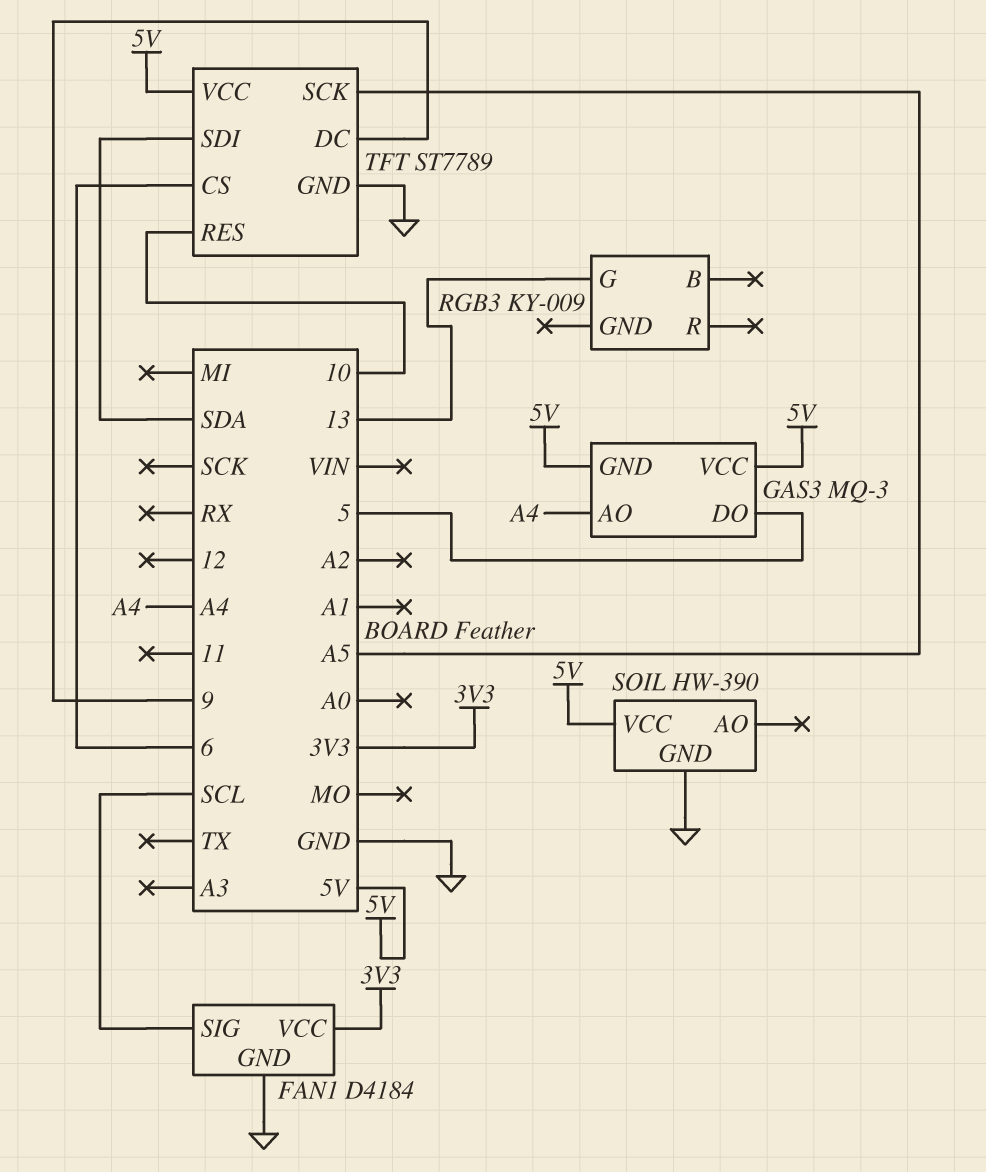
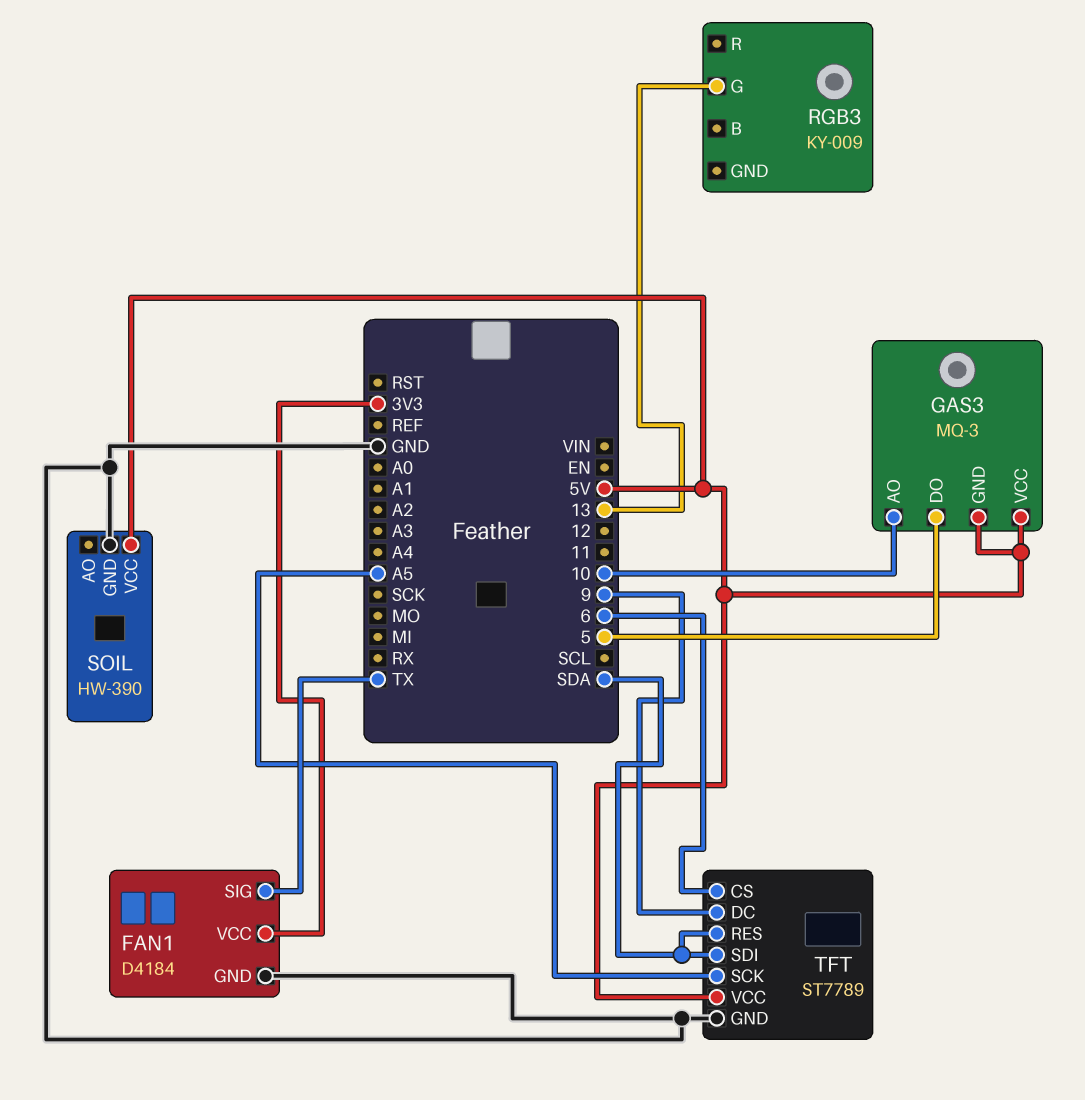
FAN1 pin SIG: SCL -> TX
GAS3 pin AO: A4 -> 10
TFT pin RES: 10 -> SDA

